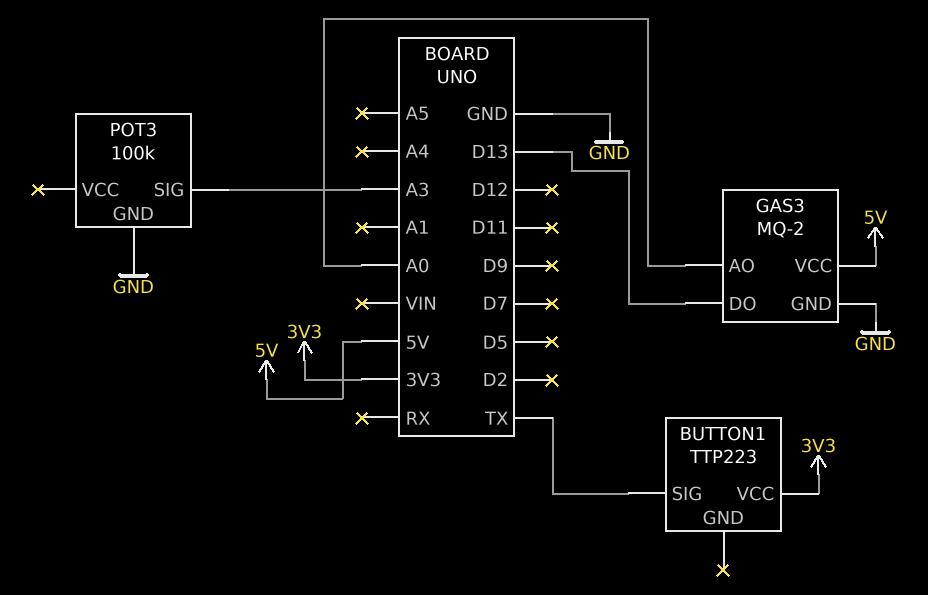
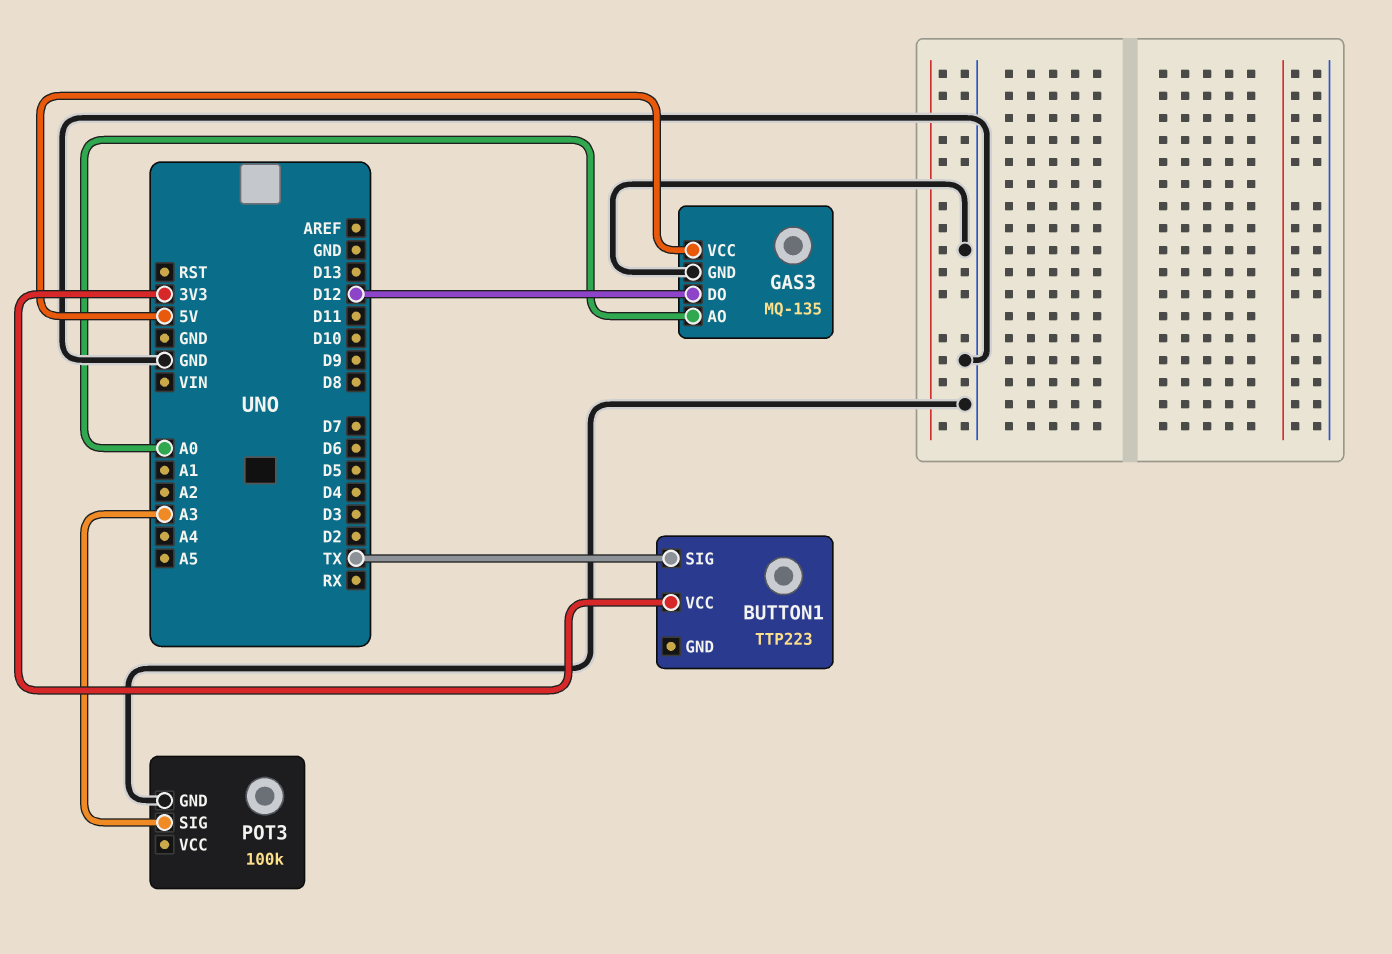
GAS3: MQ-2 -> MQ-135
GAS3 pin DO: D13 -> D12

